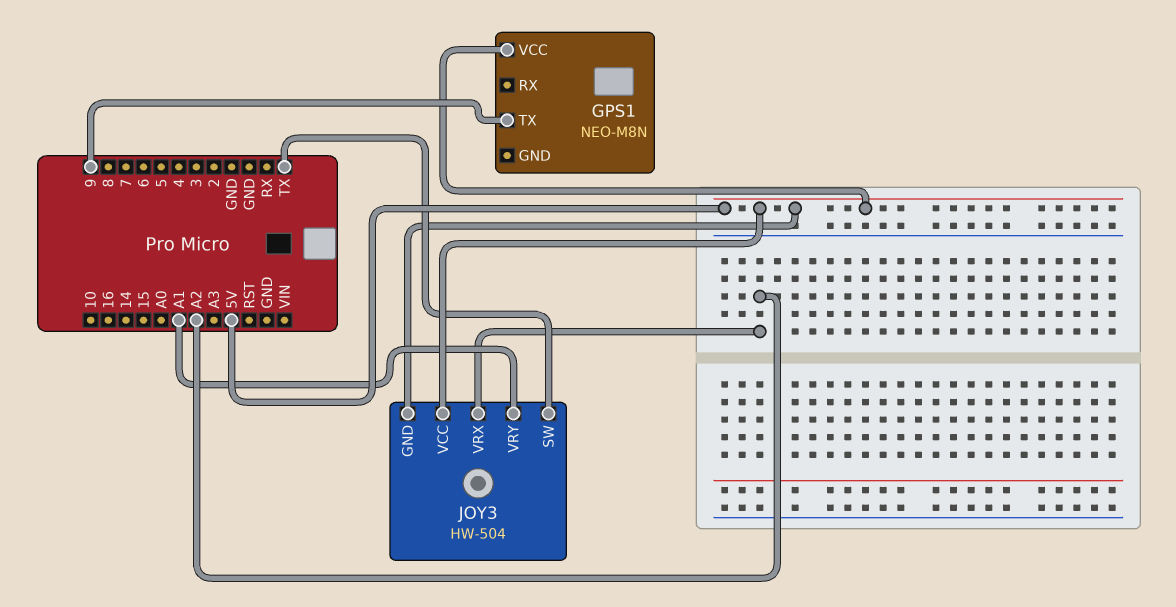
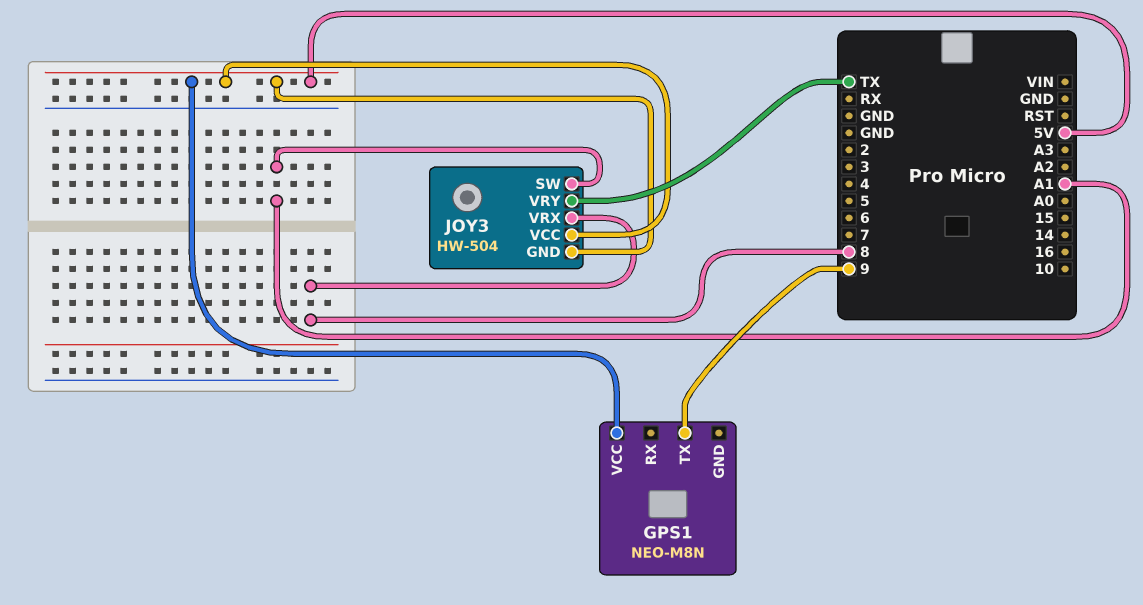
JOY3 pin SW: TX -> A1
JOY3 pin VRX: A2 -> 8
JOY3 pin VRY: A1 -> TX

